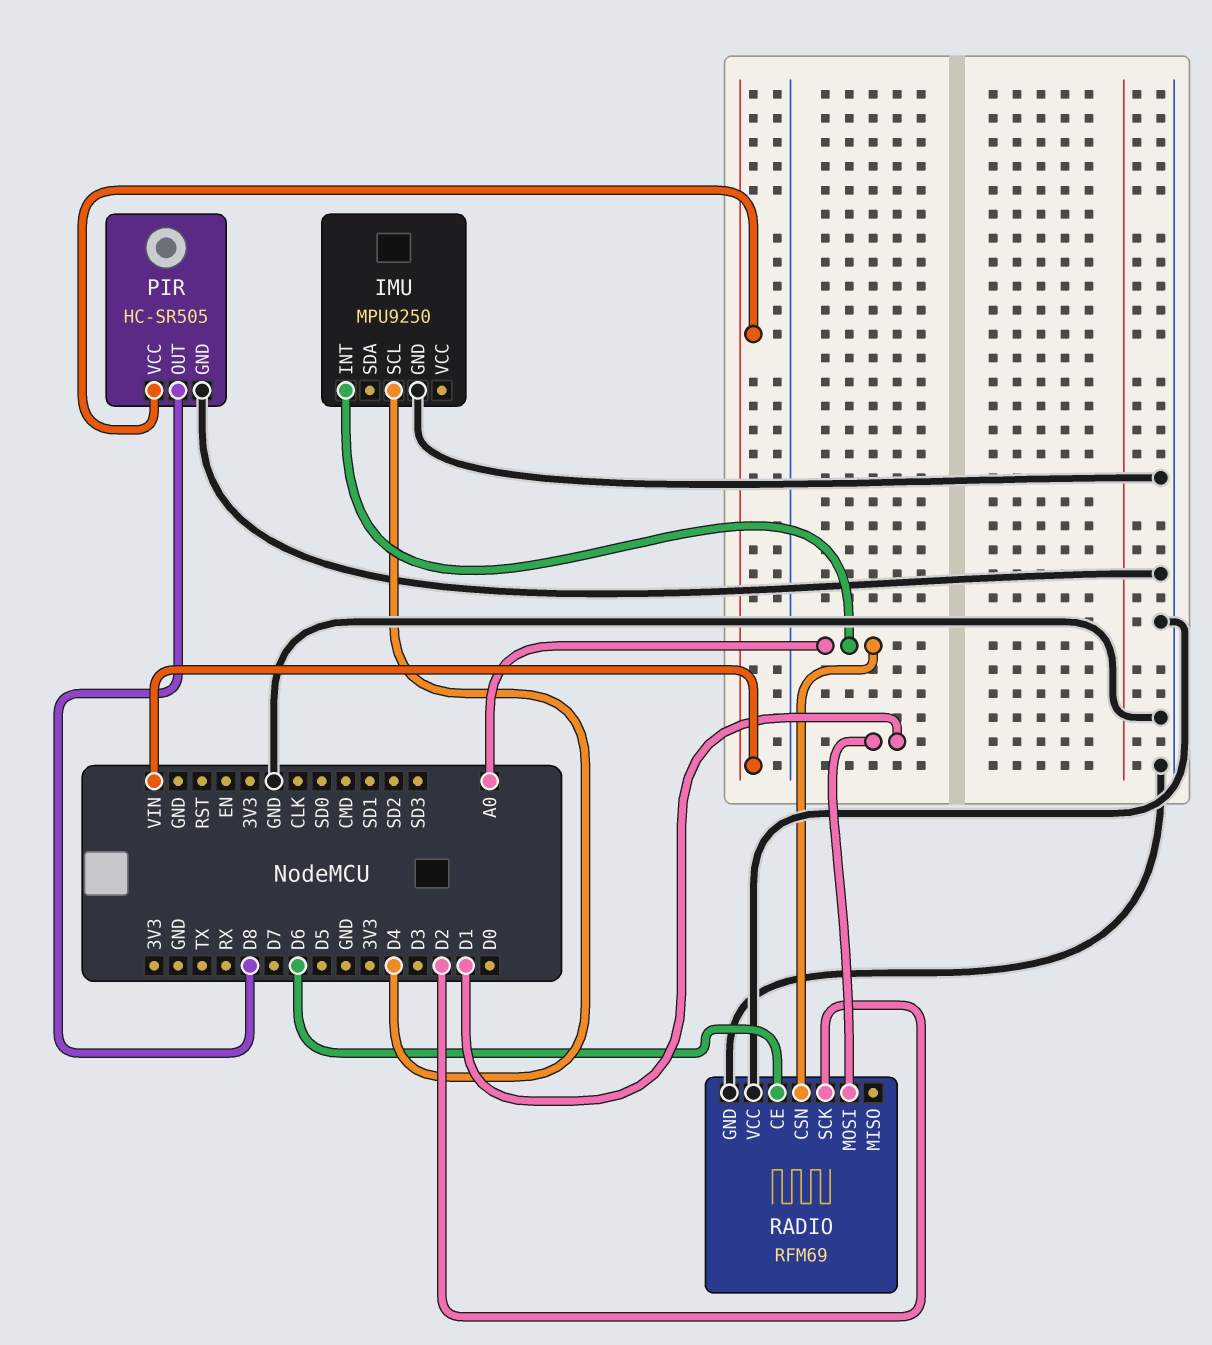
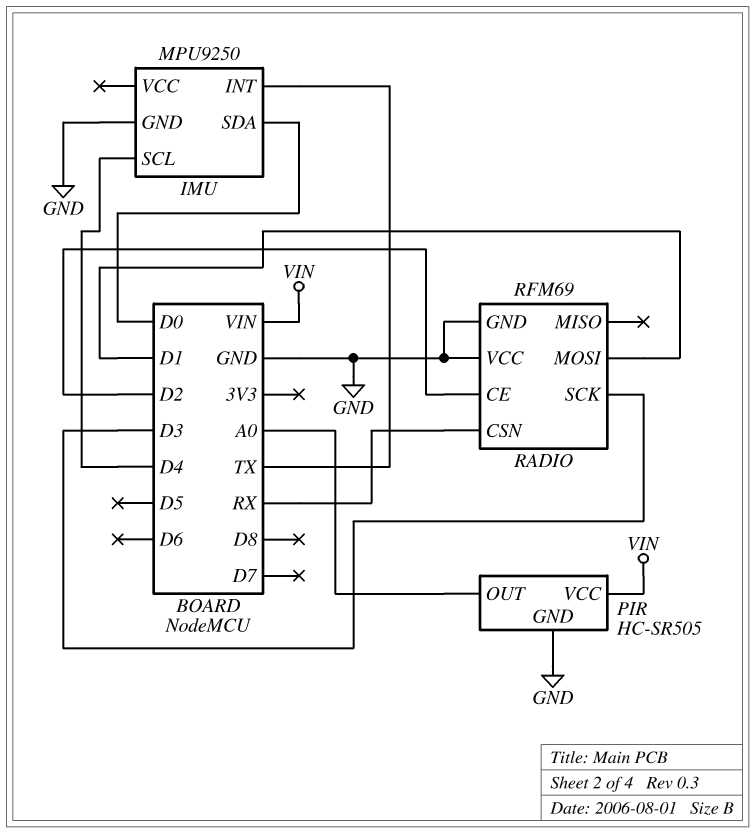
IMU pin INT: A0 -> TX
IMU pin SDA: none -> D0
PIR pin OUT: D8 -> A0
RADIO pin CE: D6 -> D2
RADIO pin CSN: A0 -> RX
RADIO pin SCK: D2 -> D3

